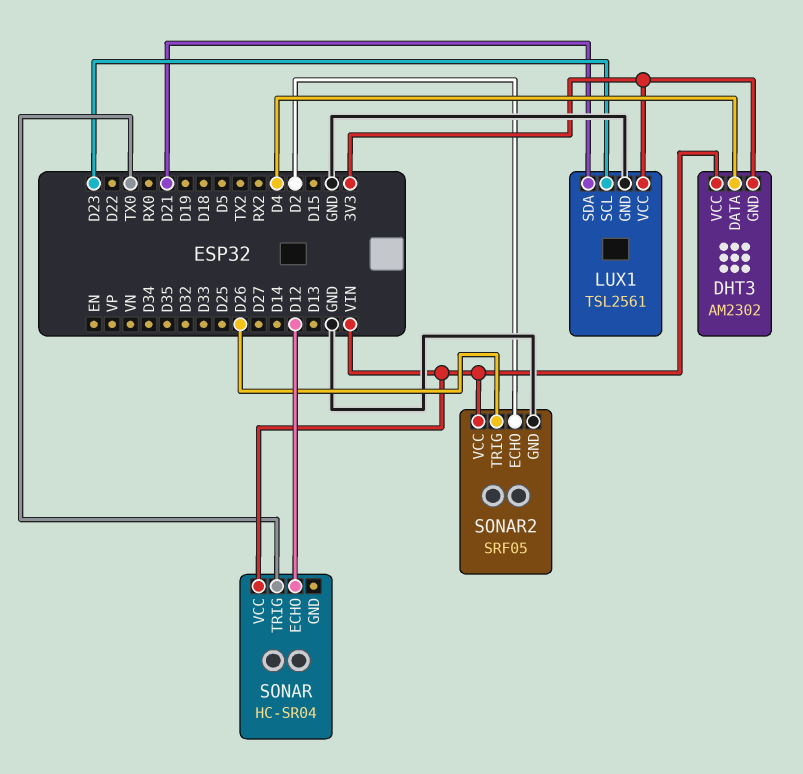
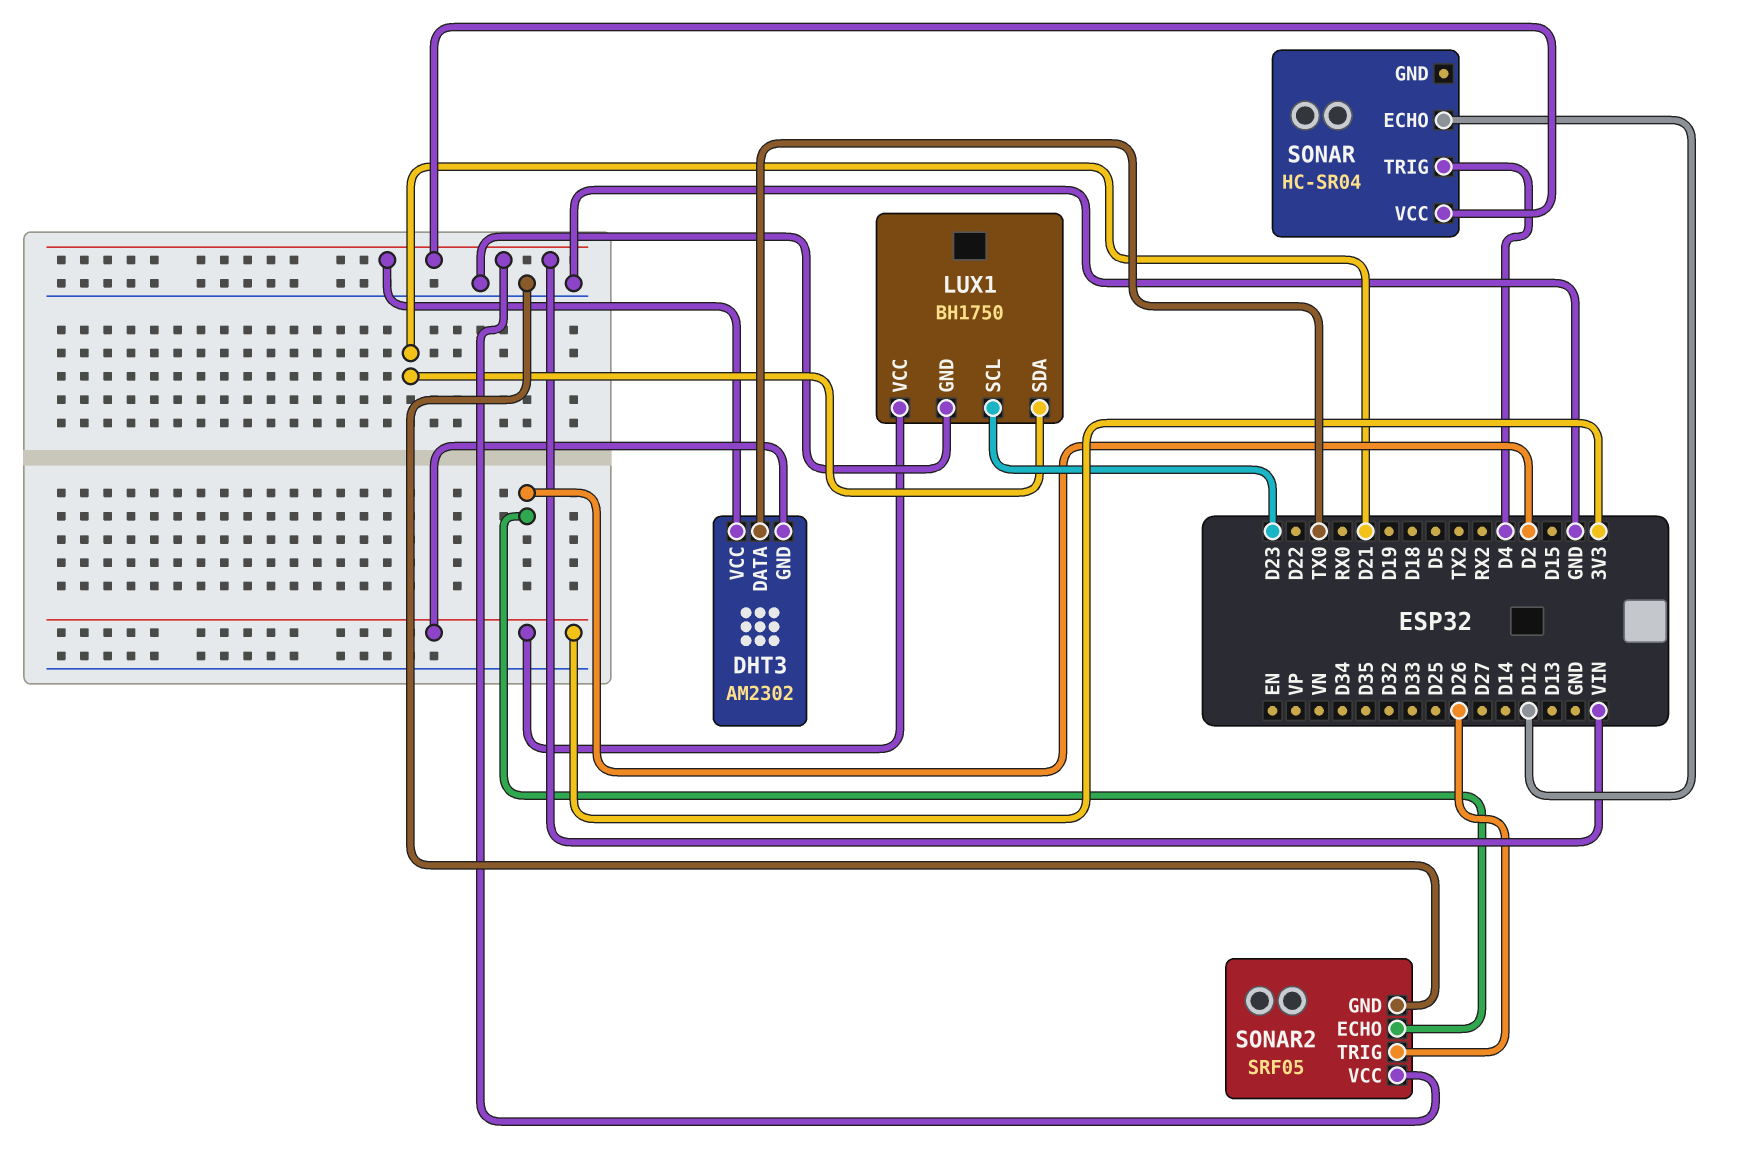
DHT3 pin DATA: D4 -> TX0
LUX1: TSL2561 -> BH1750
SONAR pin TRIG: TX0 -> D4

